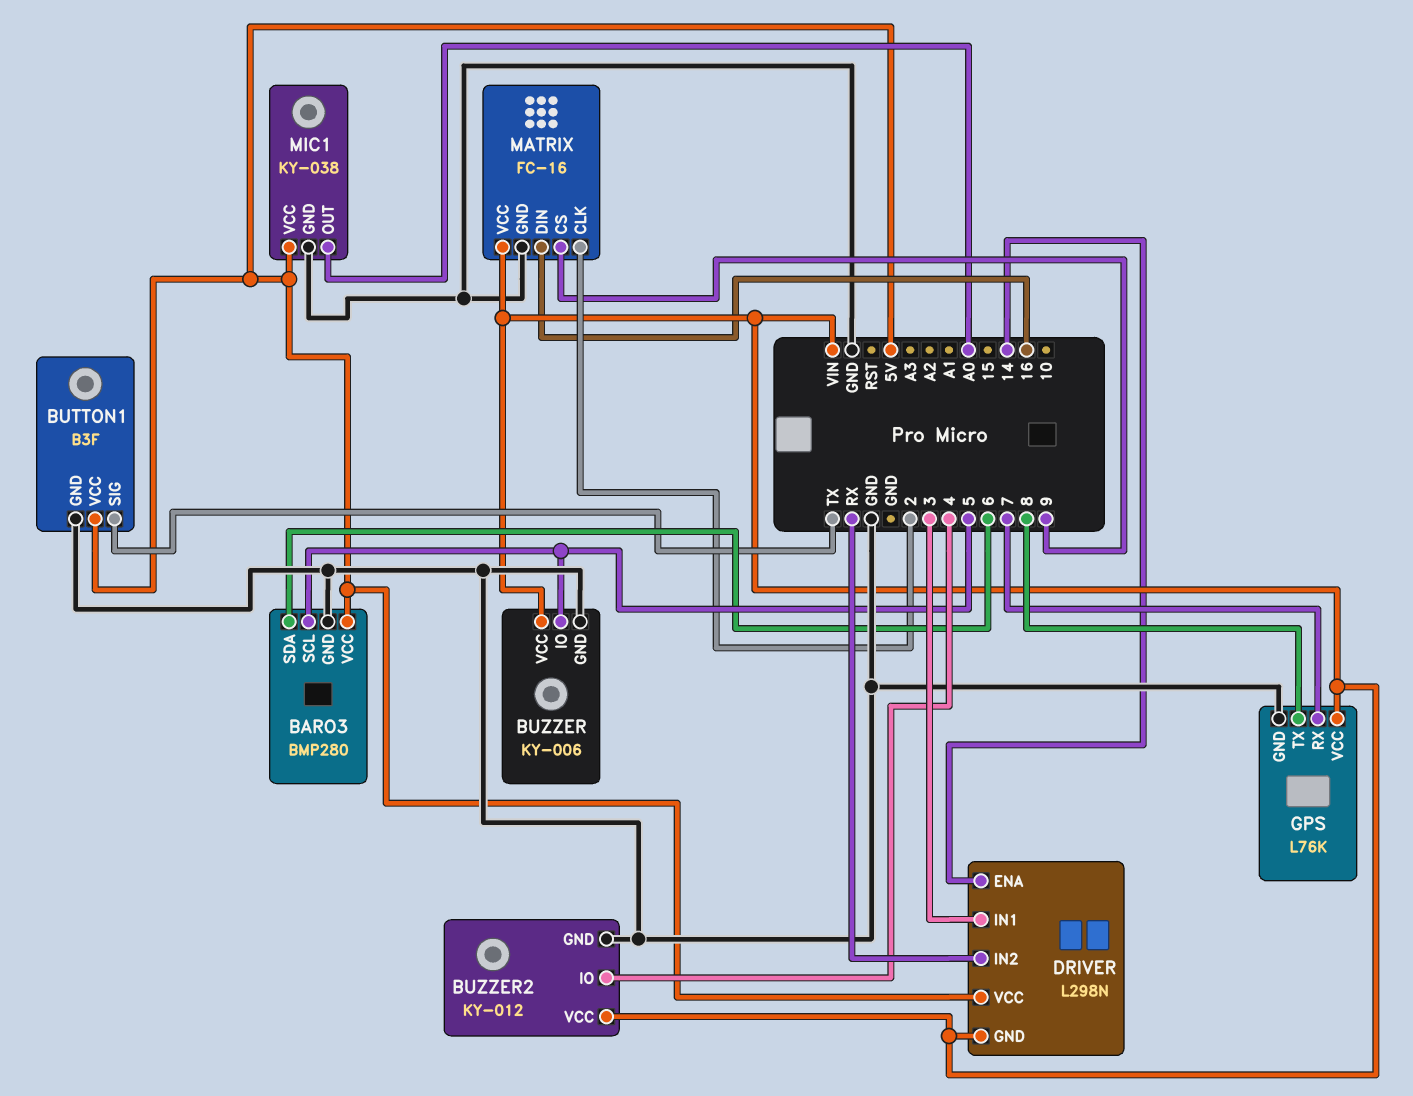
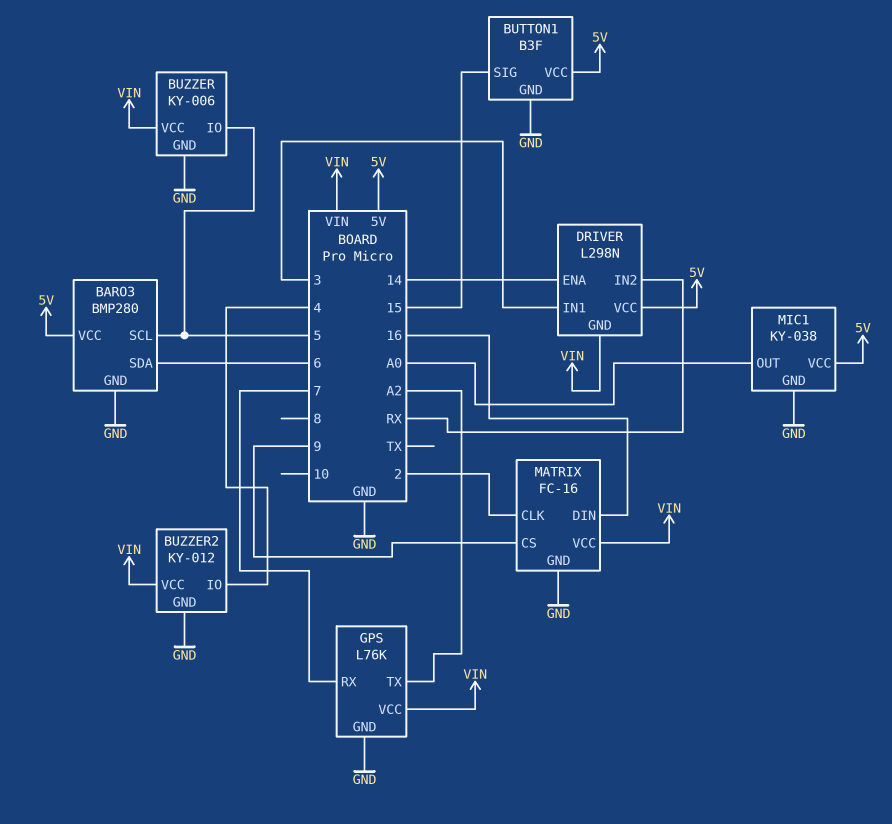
BUTTON1 pin SIG: TX -> 15
GPS pin TX: 8 -> A2

